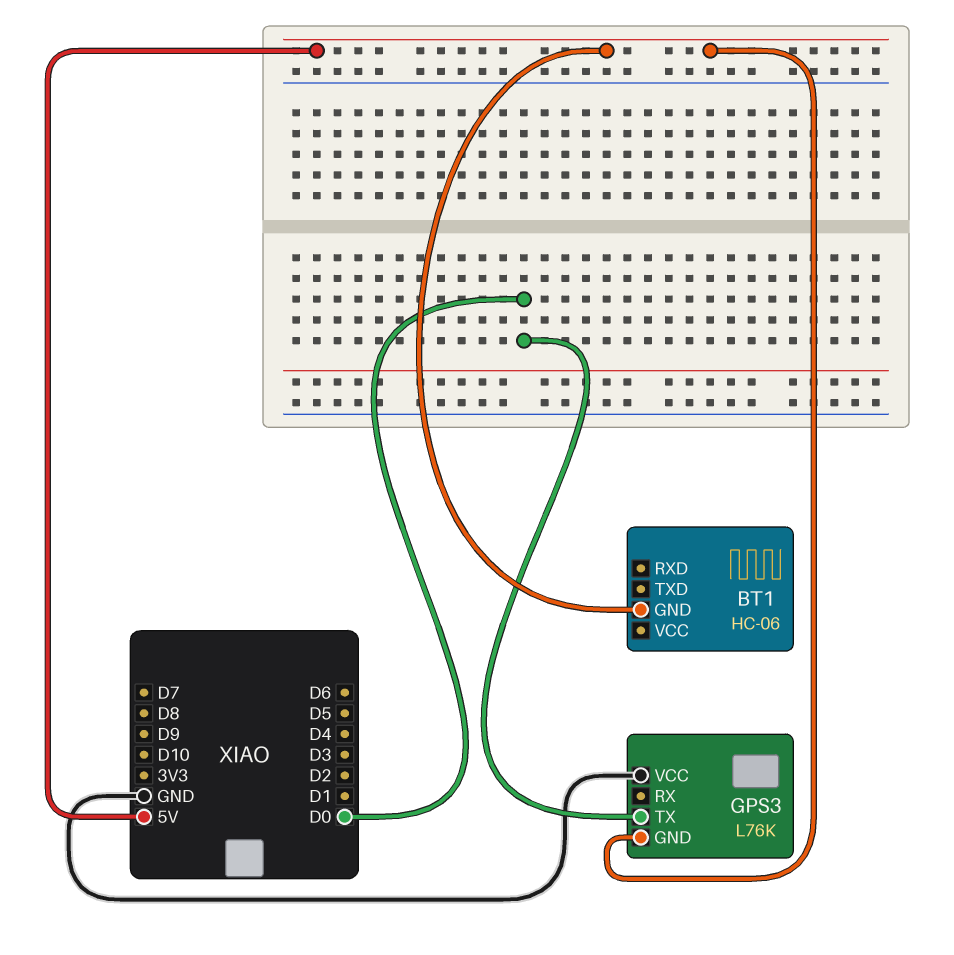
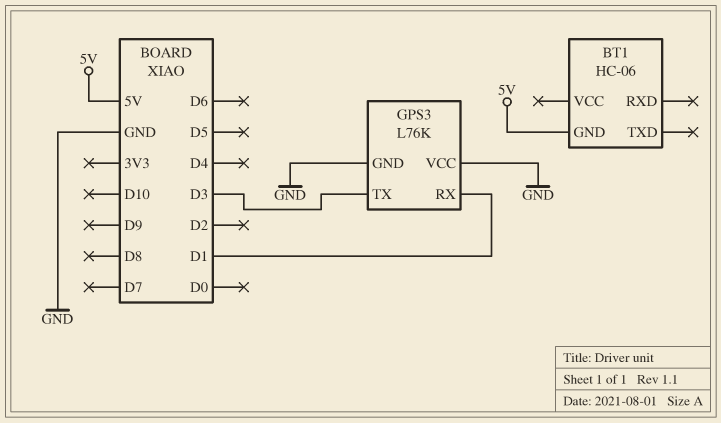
GPS3 pin GND: 5V -> GND
GPS3 pin RX: none -> D1
GPS3 pin TX: D0 -> D3

